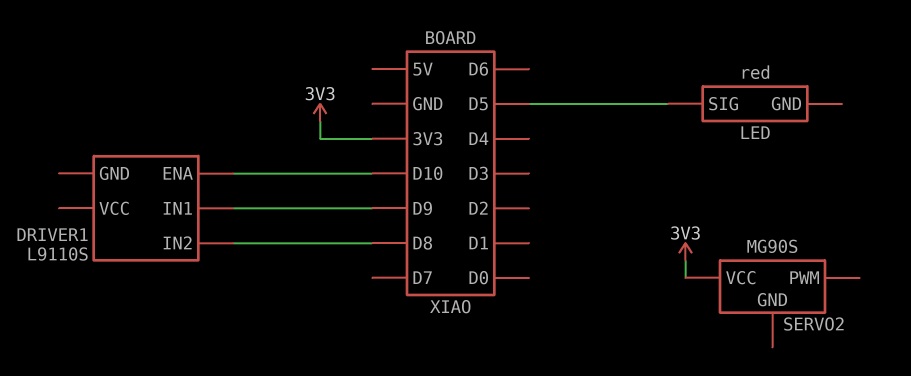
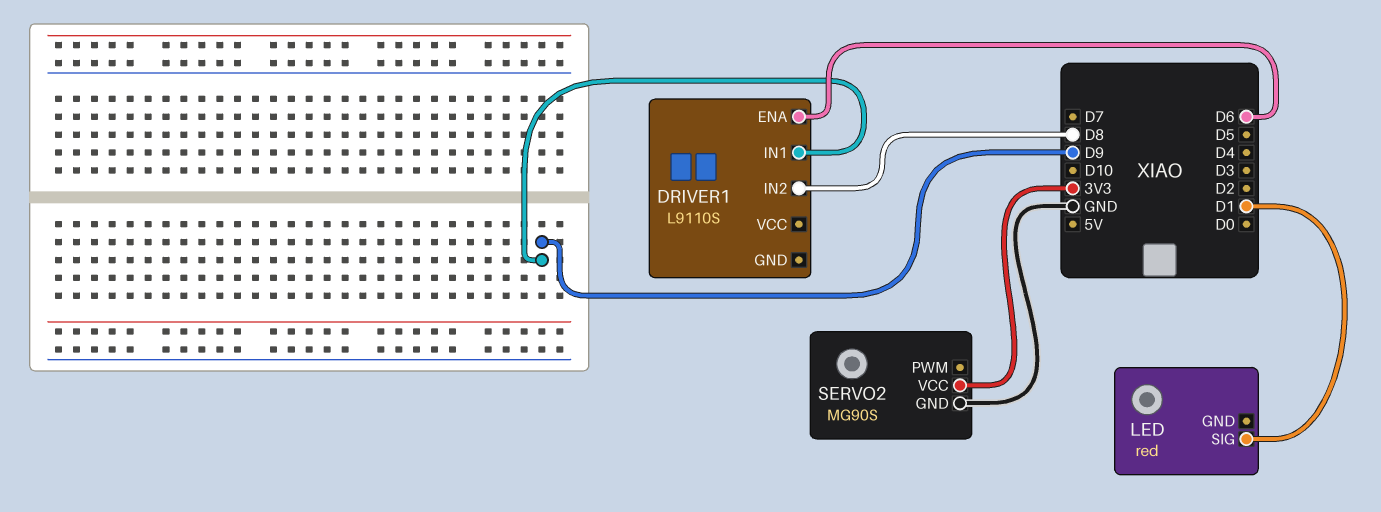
DRIVER1 pin ENA: D10 -> D6
LED pin SIG: D5 -> D1
SERVO2 pin GND: none -> GND

